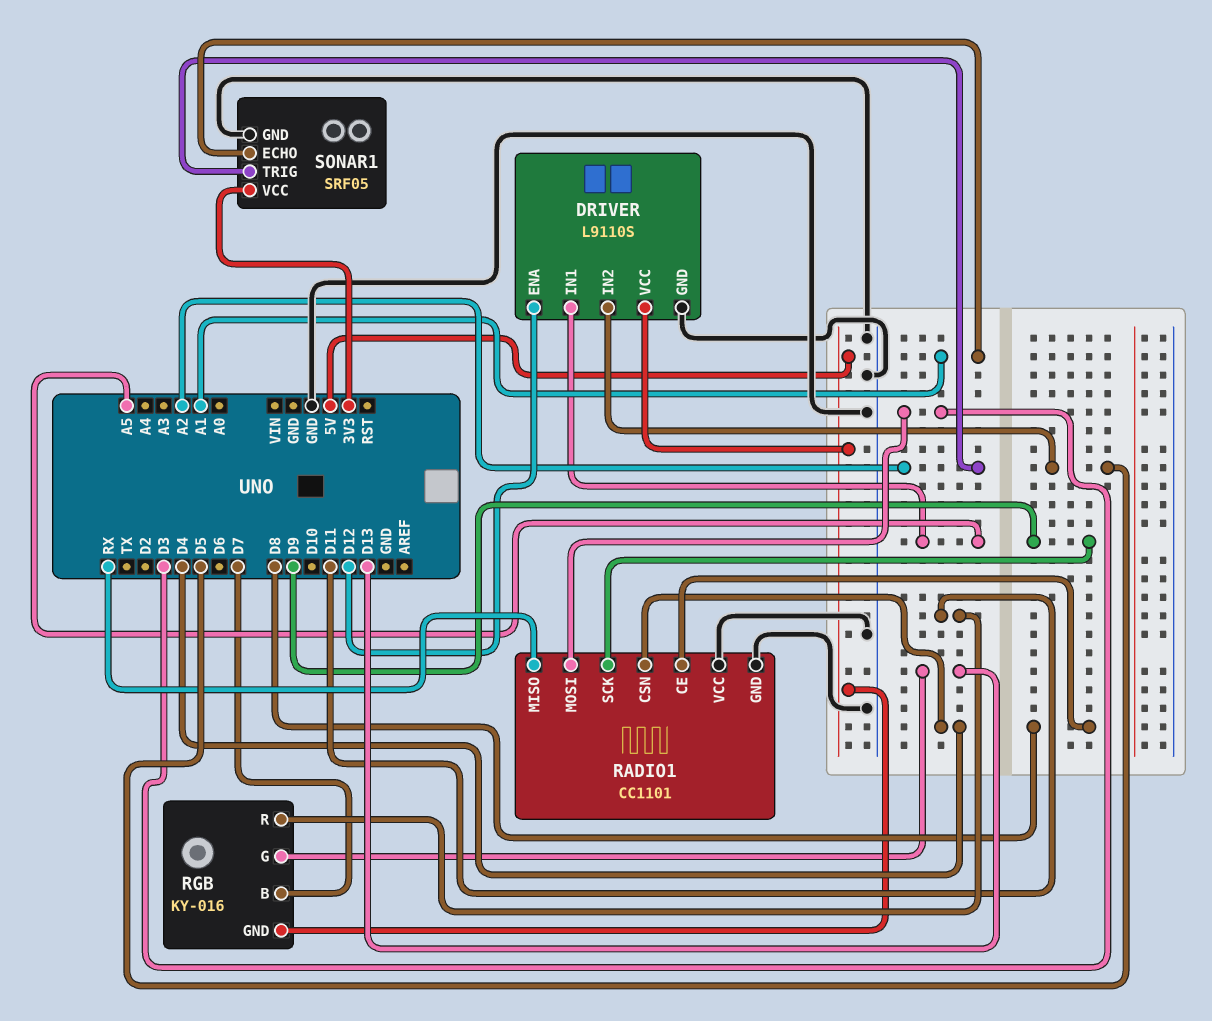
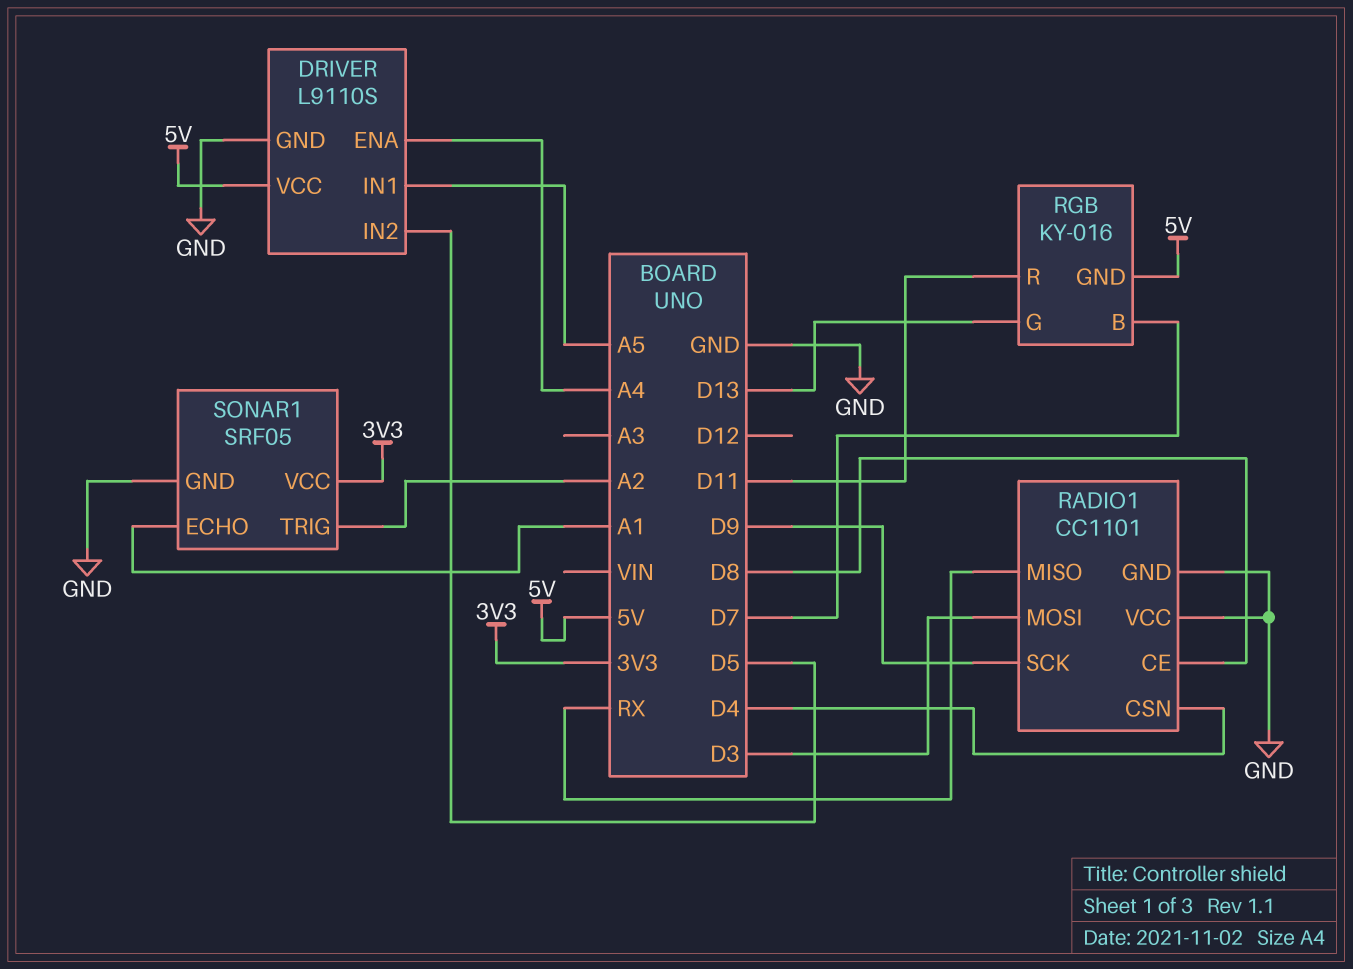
DRIVER pin ENA: D12 -> A4

